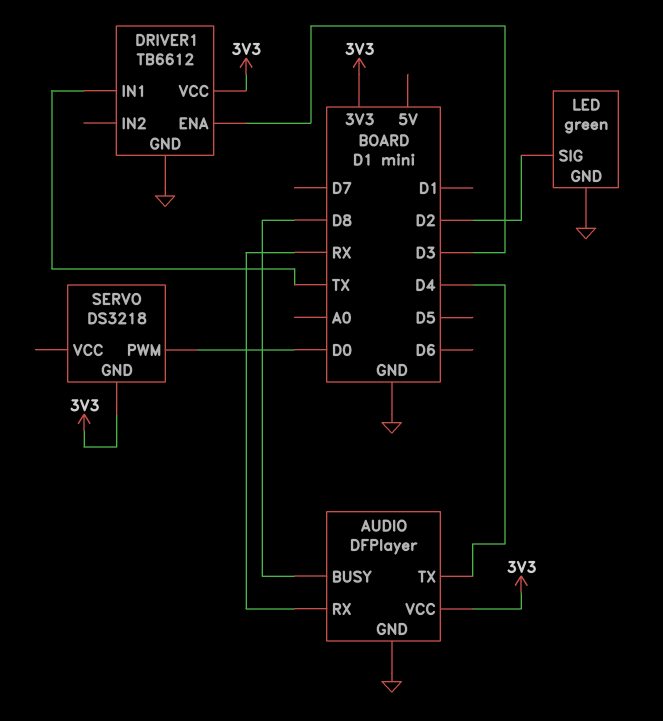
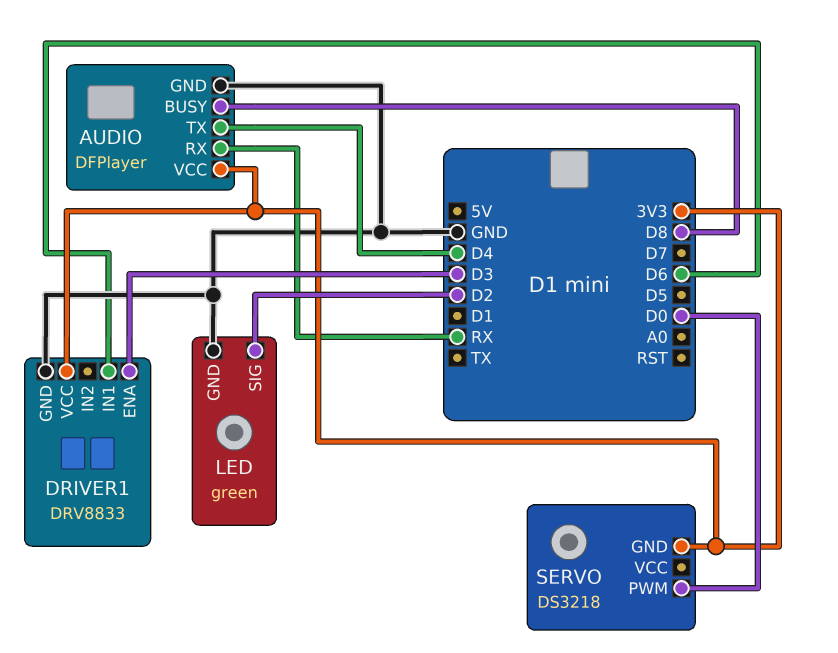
DRIVER1: TB6612 -> DRV8833
DRIVER1 pin IN1: TX -> D6

